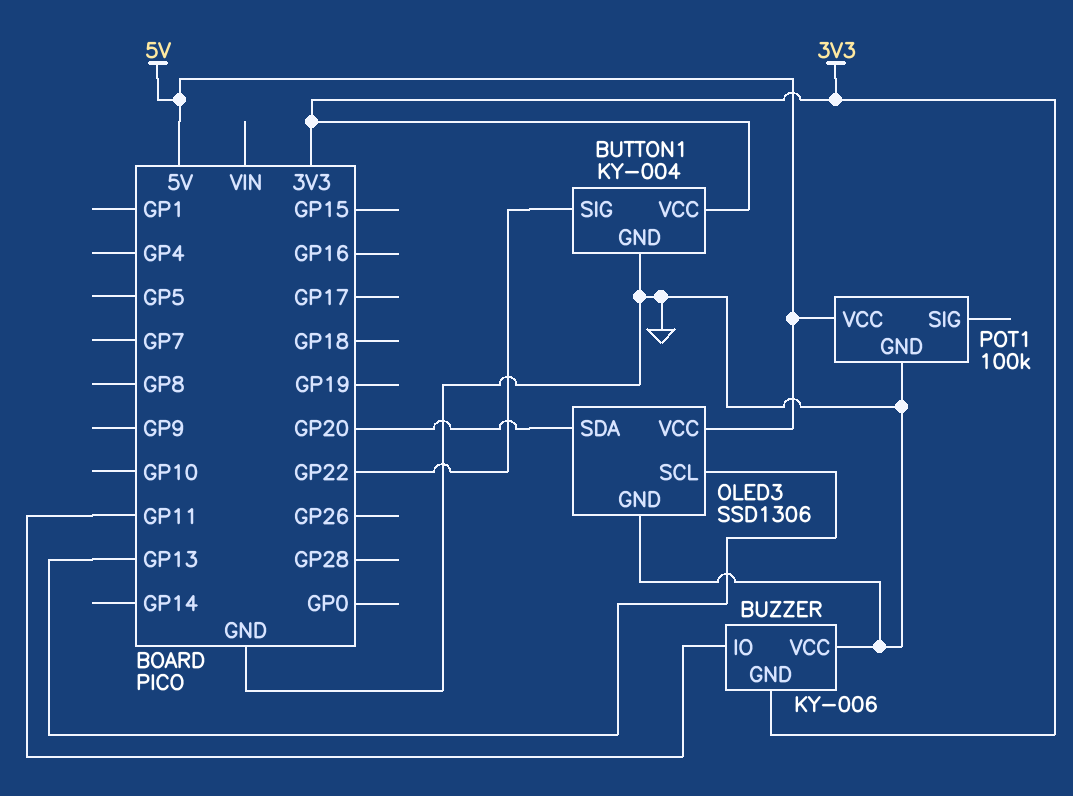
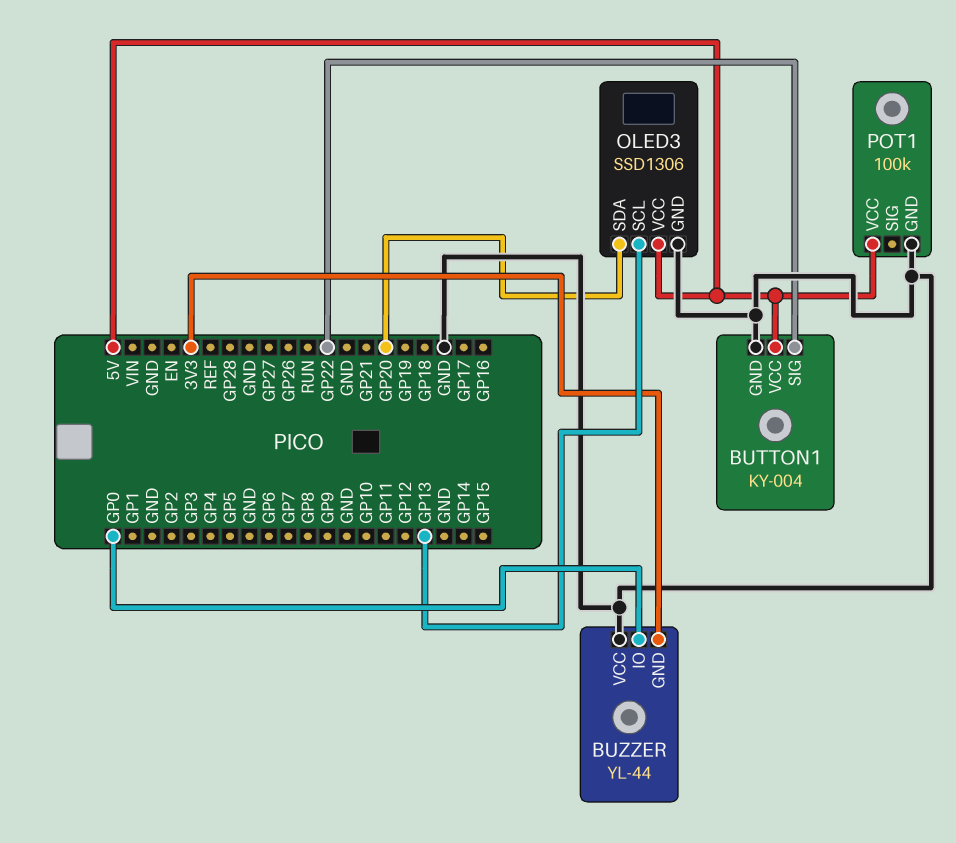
BUTTON1 pin VCC: 3V3 -> 5V
BUZZER: KY-006 -> YL-44
BUZZER pin IO: GP11 -> GP0

